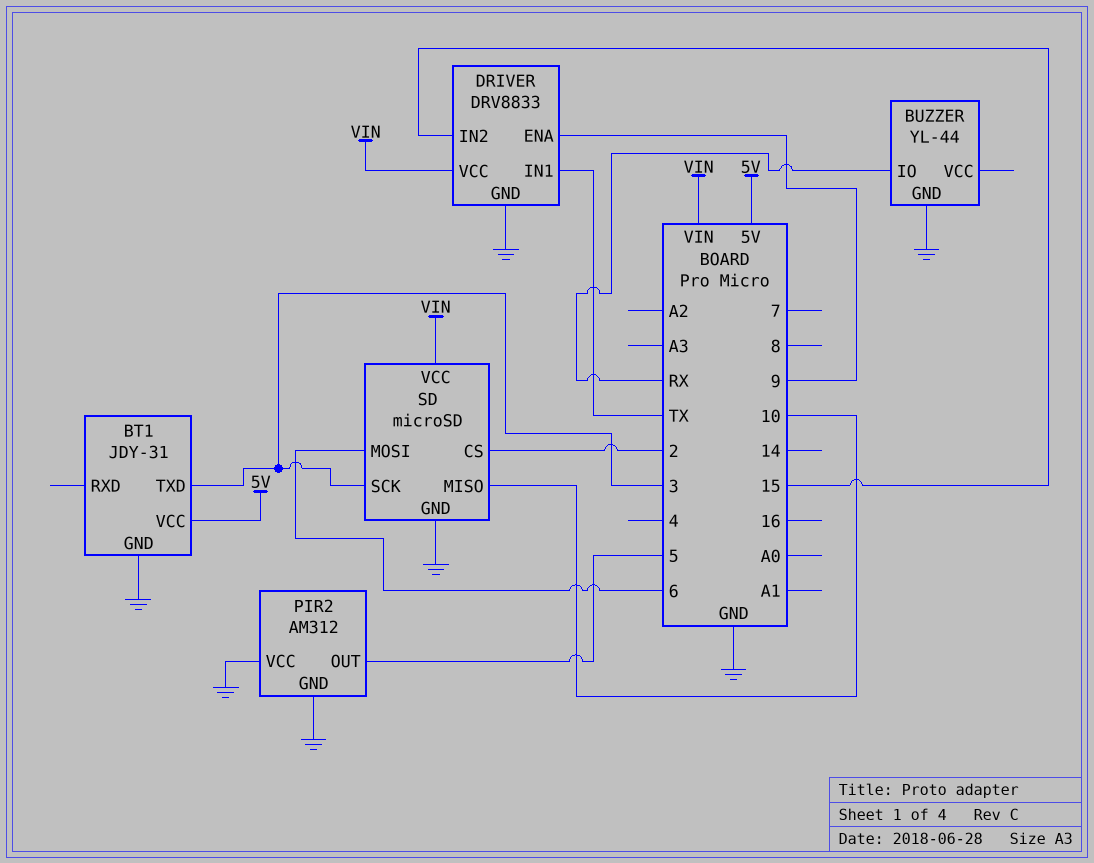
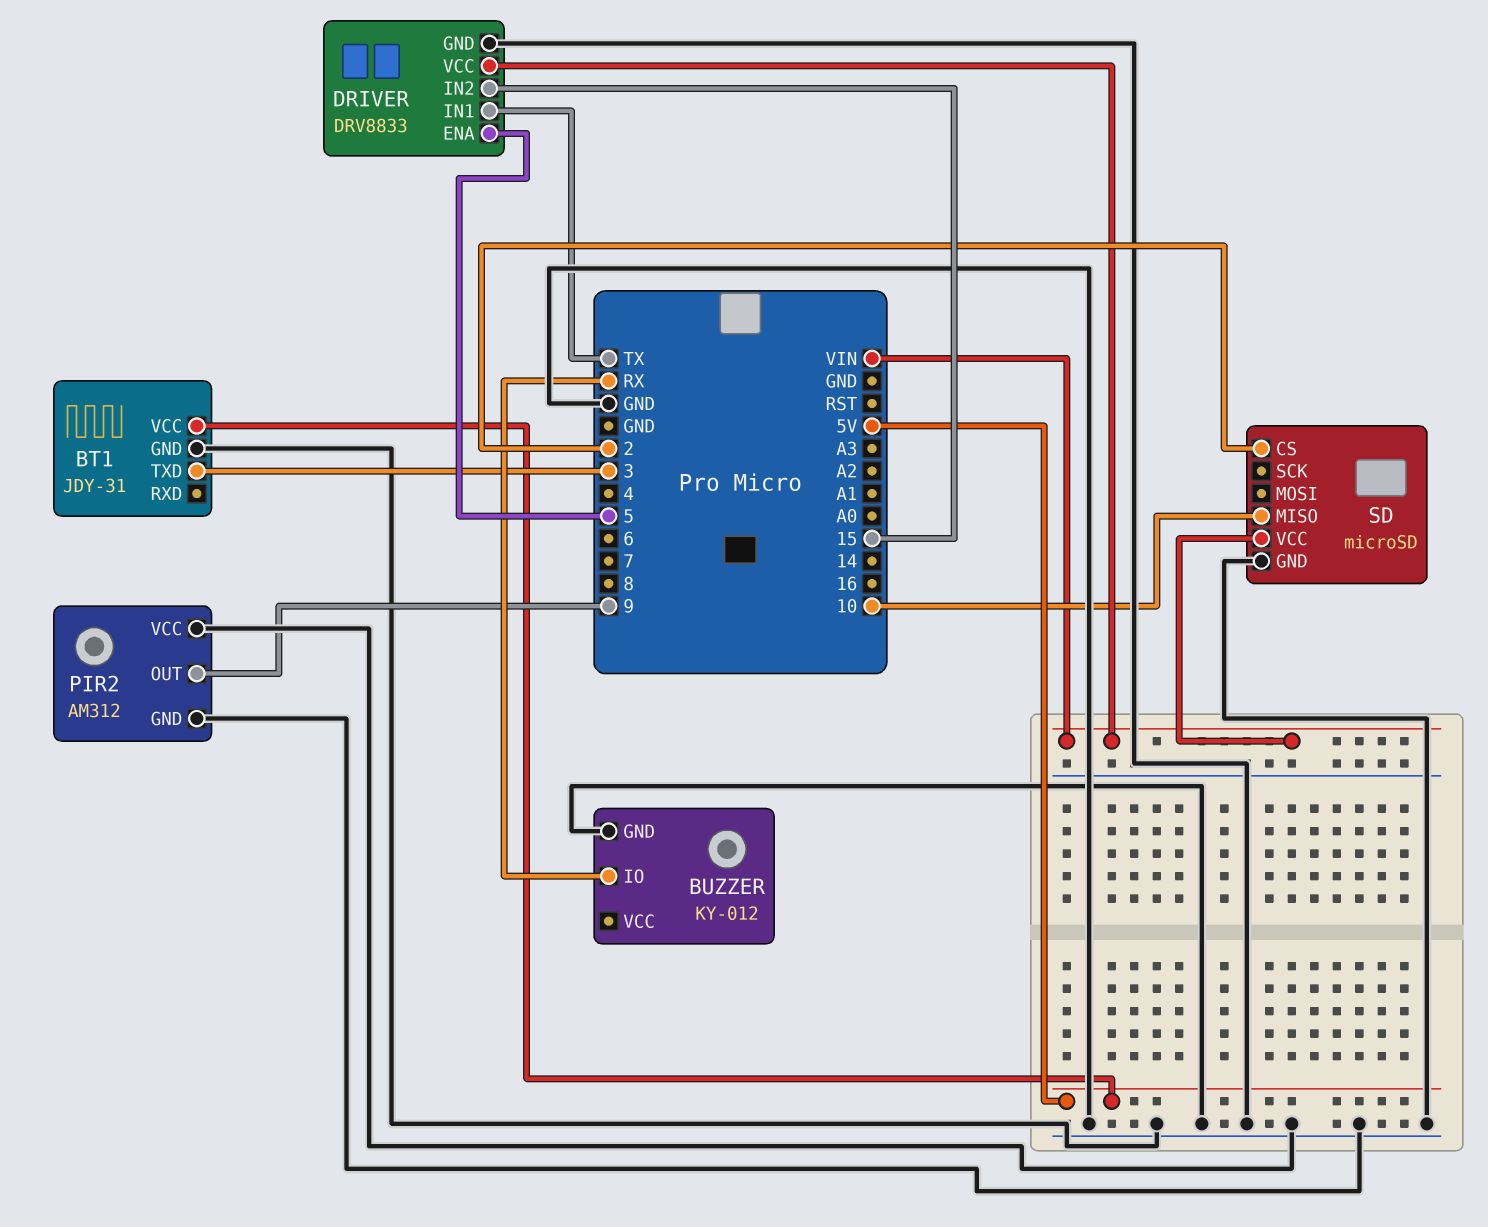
BUZZER: YL-44 -> KY-012
DRIVER pin ENA: 9 -> 5
PIR2 pin OUT: 5 -> 9
SD pin MOSI: 6 -> none
SD pin SCK: 3 -> none

